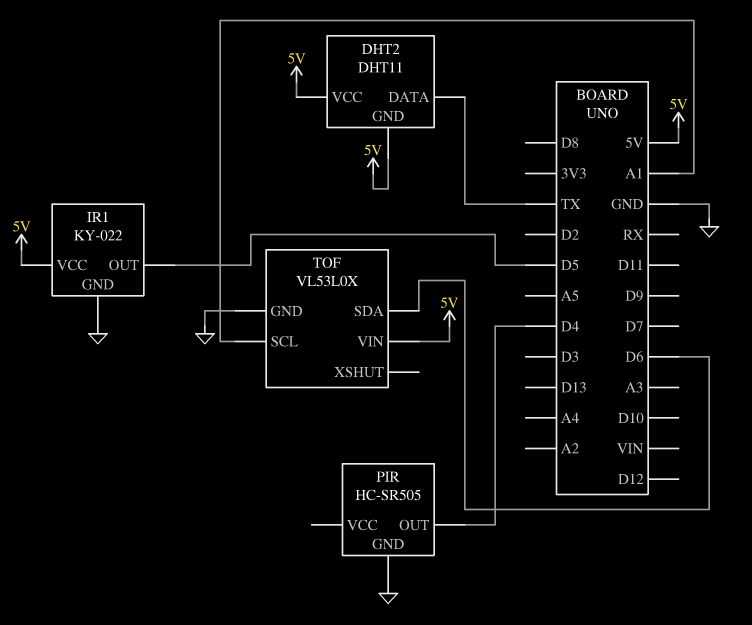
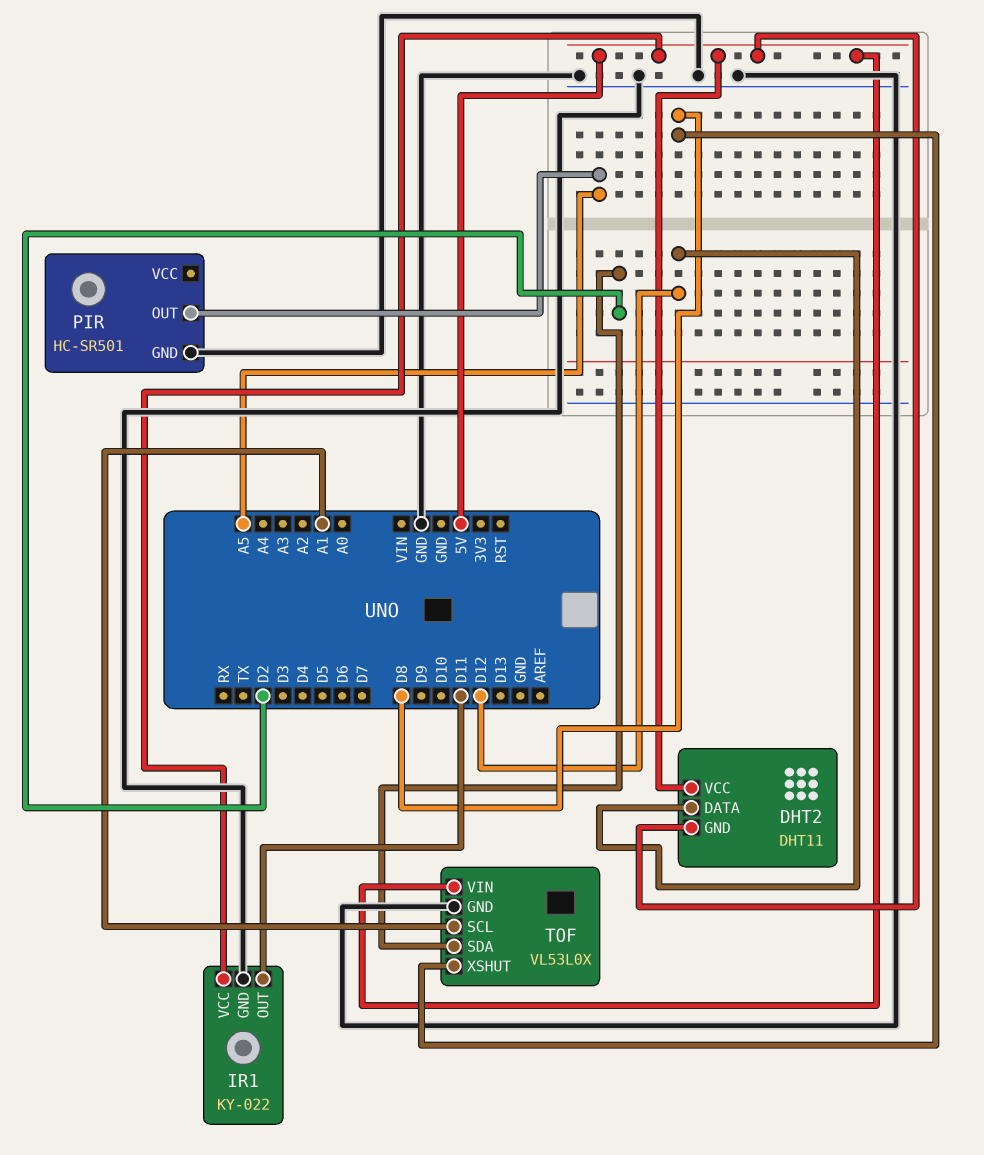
DHT2 pin DATA: TX -> D12
IR1 pin OUT: D5 -> D11
PIR: HC-SR505 -> HC-SR501
PIR pin OUT: D4 -> A5
TOF pin SDA: D6 -> D2
TOF pin XSHUT: none -> D8

